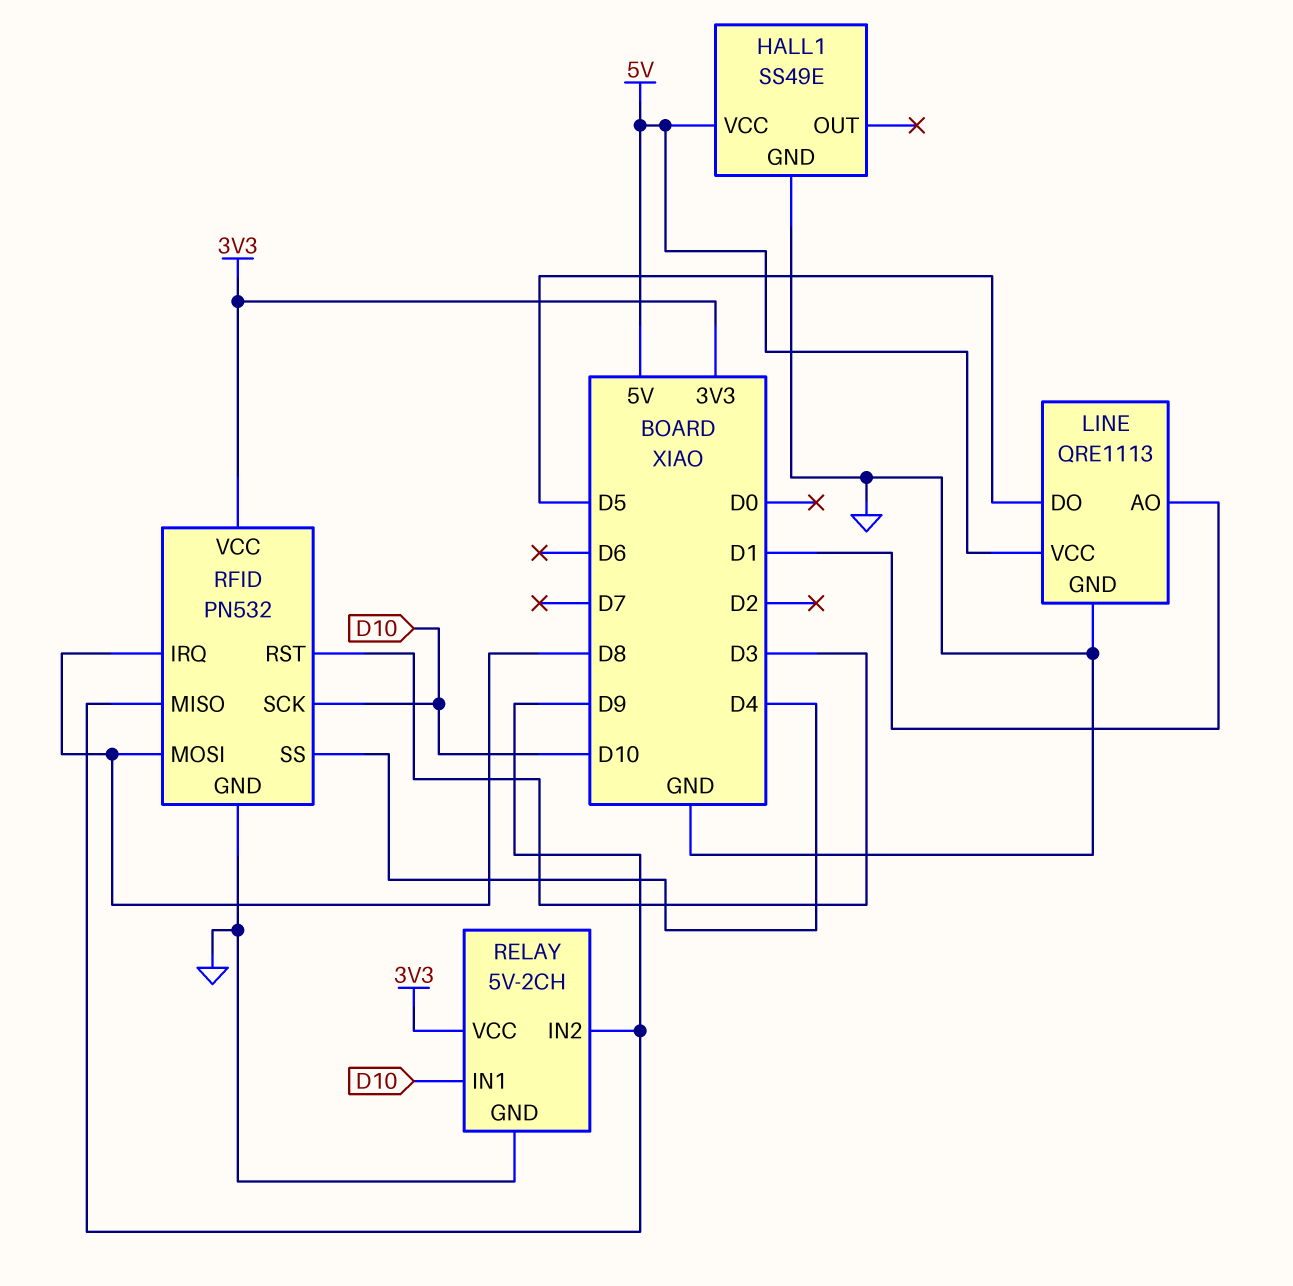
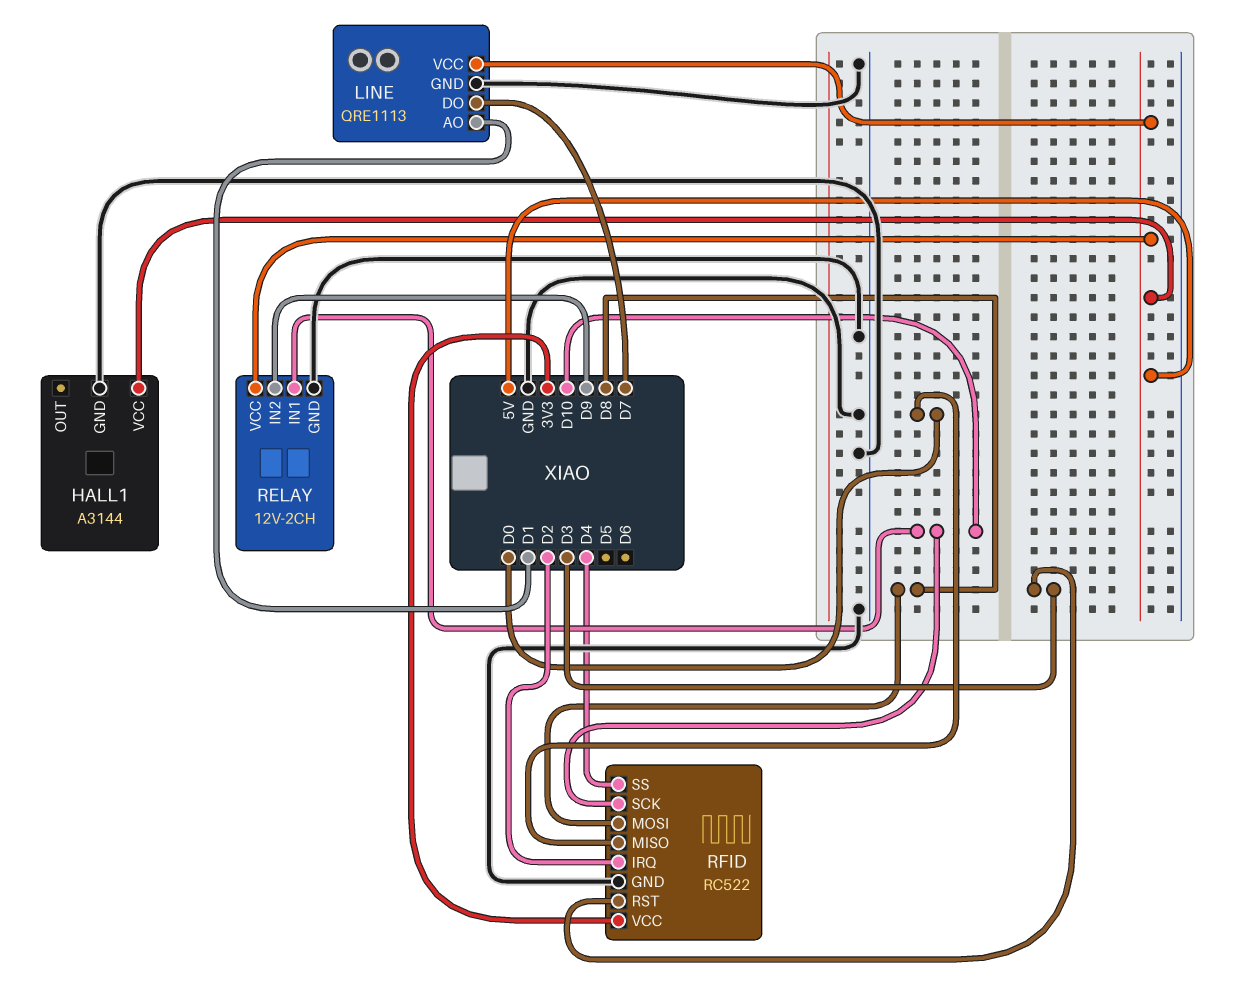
HALL1: SS49E -> A3144
LINE pin DO: D5 -> D7
RELAY: 5V-2CH -> 12V-2CH
RELAY pin VCC: 3V3 -> 5V
RFID: PN532 -> RC522
RFID pin IRQ: D8 -> D2
RFID pin MISO: D9 -> D0

